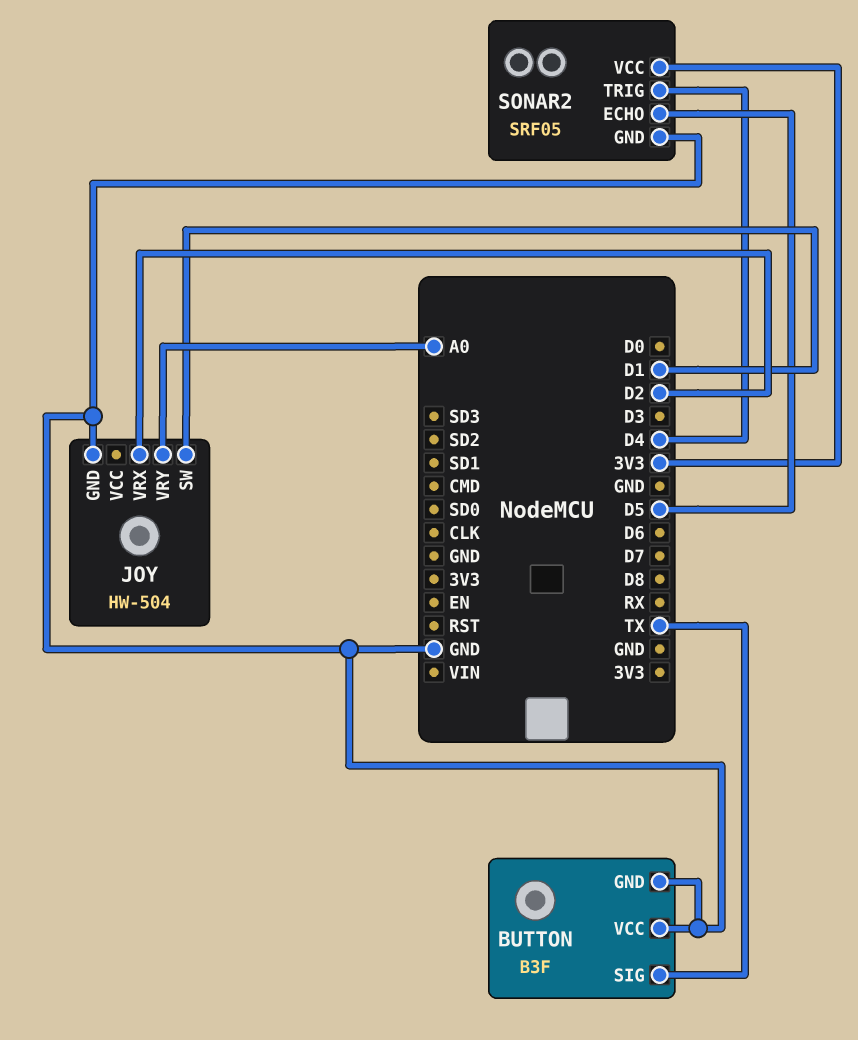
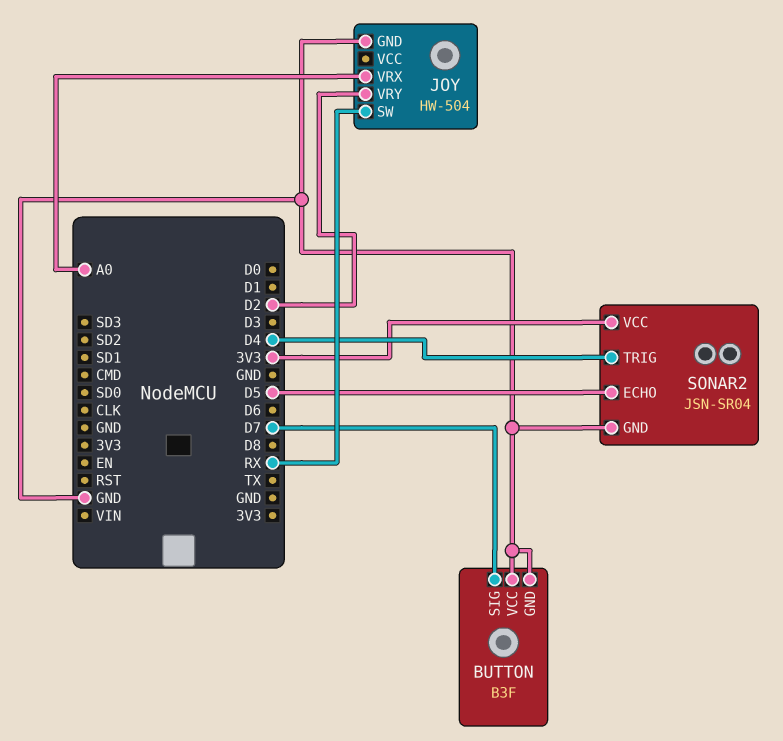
BUTTON pin SIG: TX -> D7
JOY pin SW: D1 -> RX
JOY pin VRX: D2 -> A0
JOY pin VRY: A0 -> D2
SONAR2: SRF05 -> JSN-SR04

